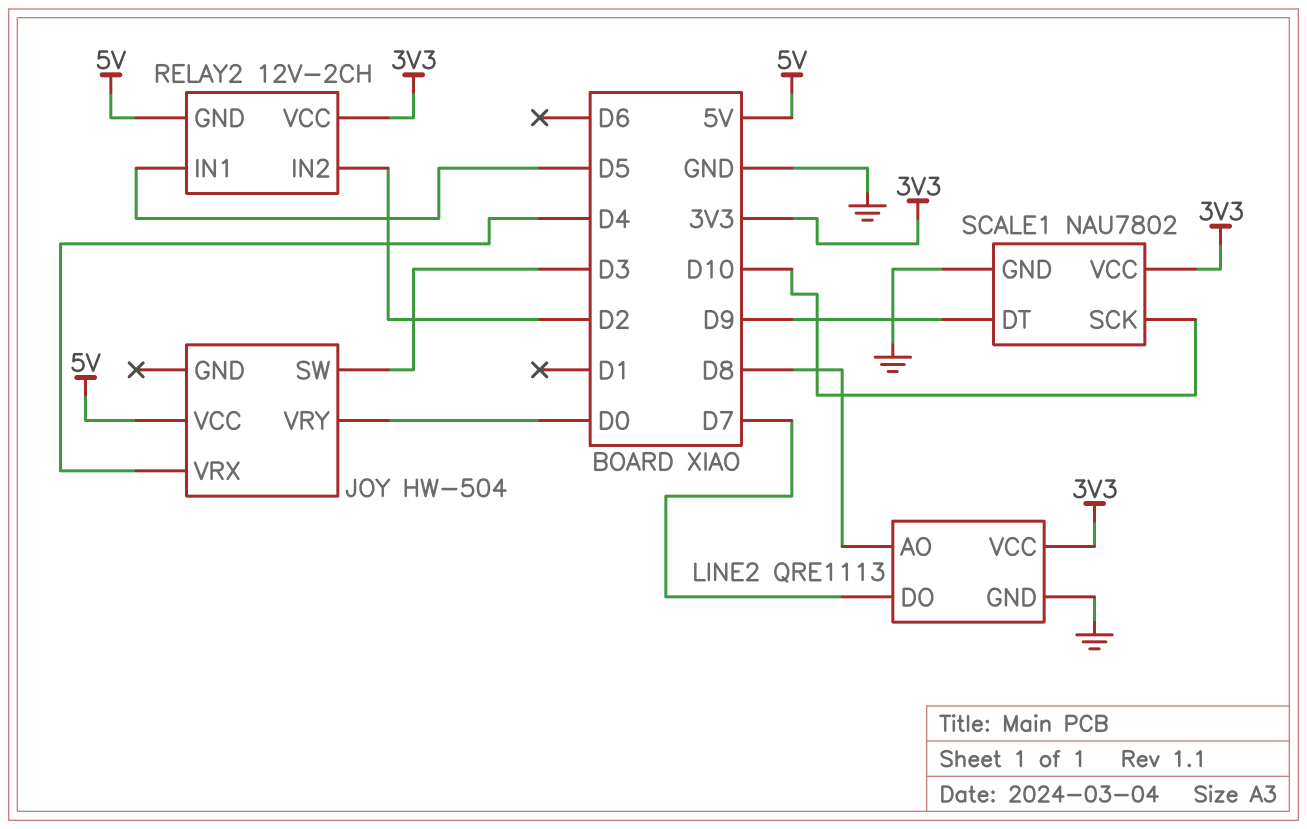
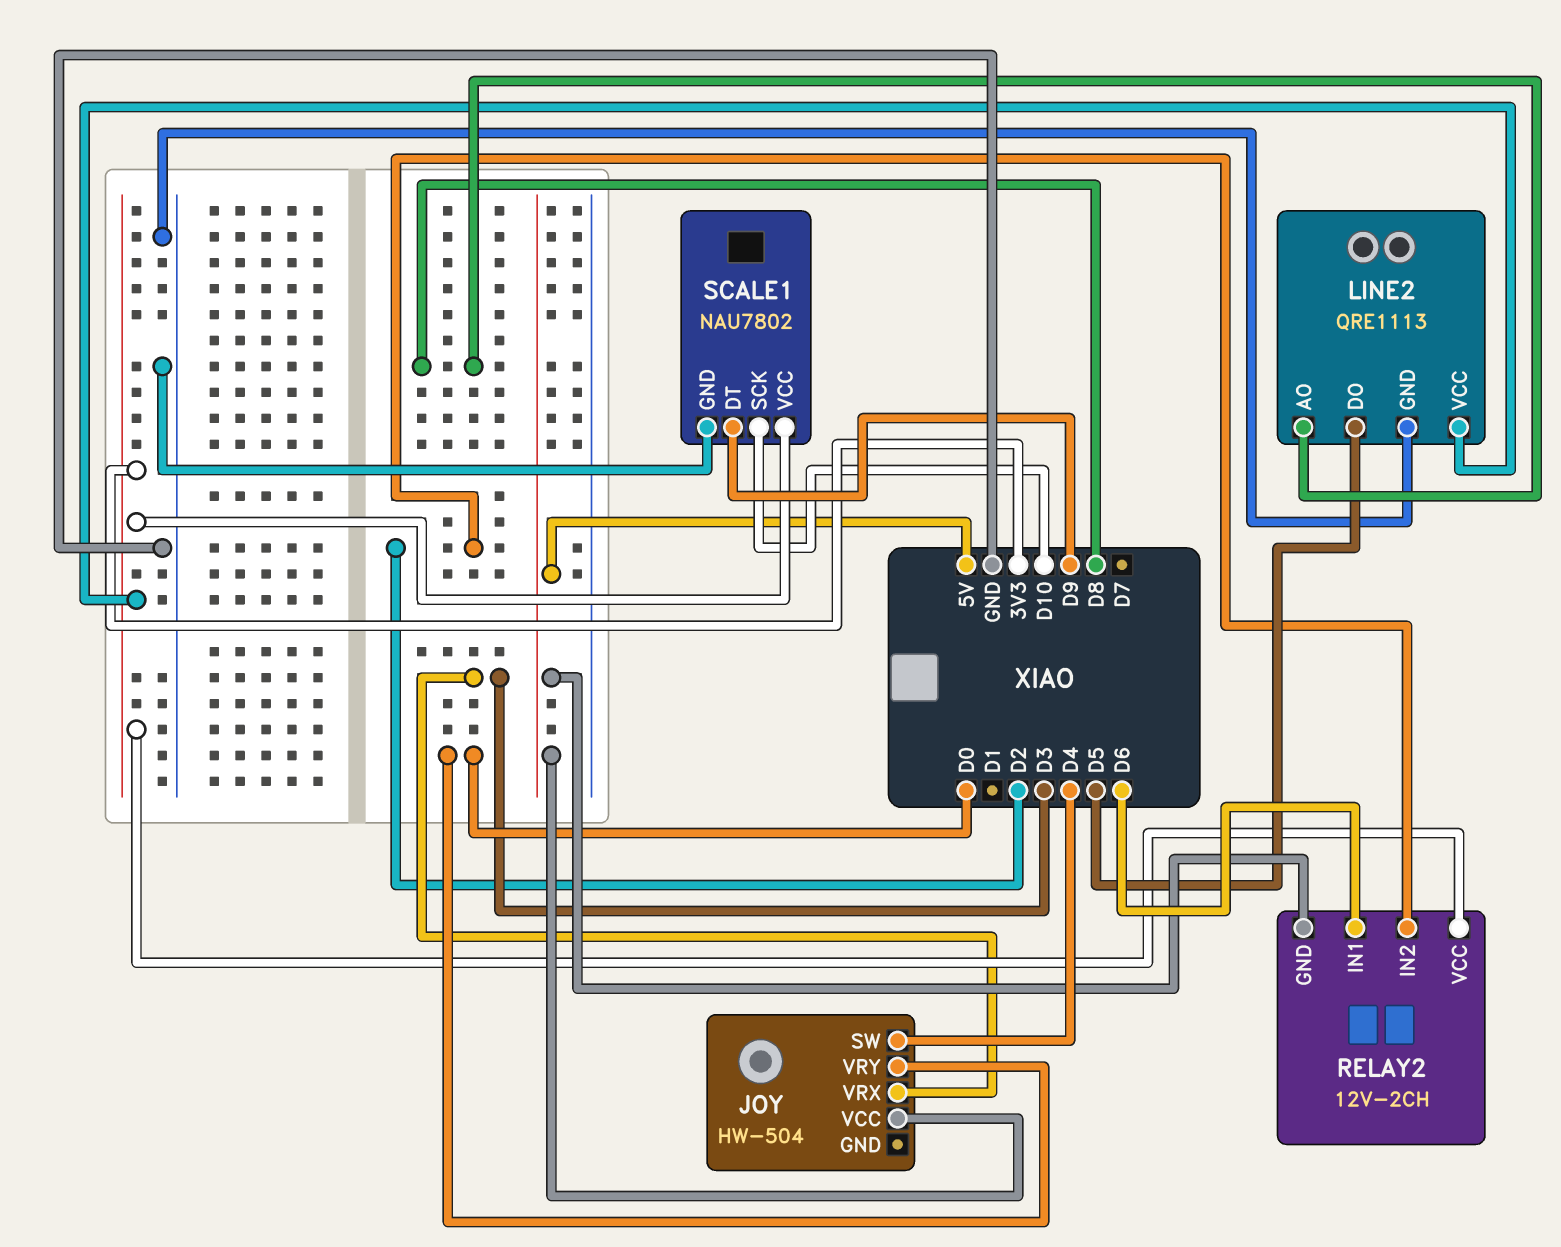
JOY pin SW: D3 -> D4
JOY pin VRX: D4 -> D3
LINE2 pin DO: D7 -> D5
RELAY2 pin IN1: D5 -> D6

